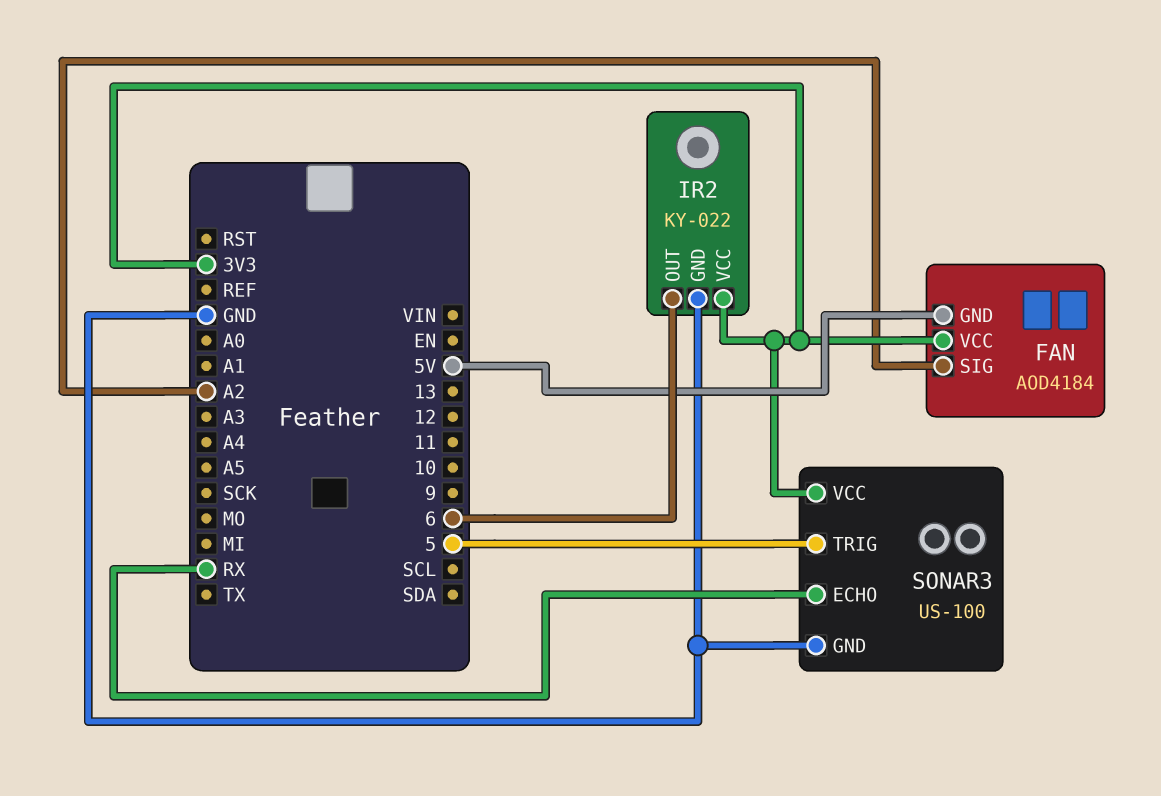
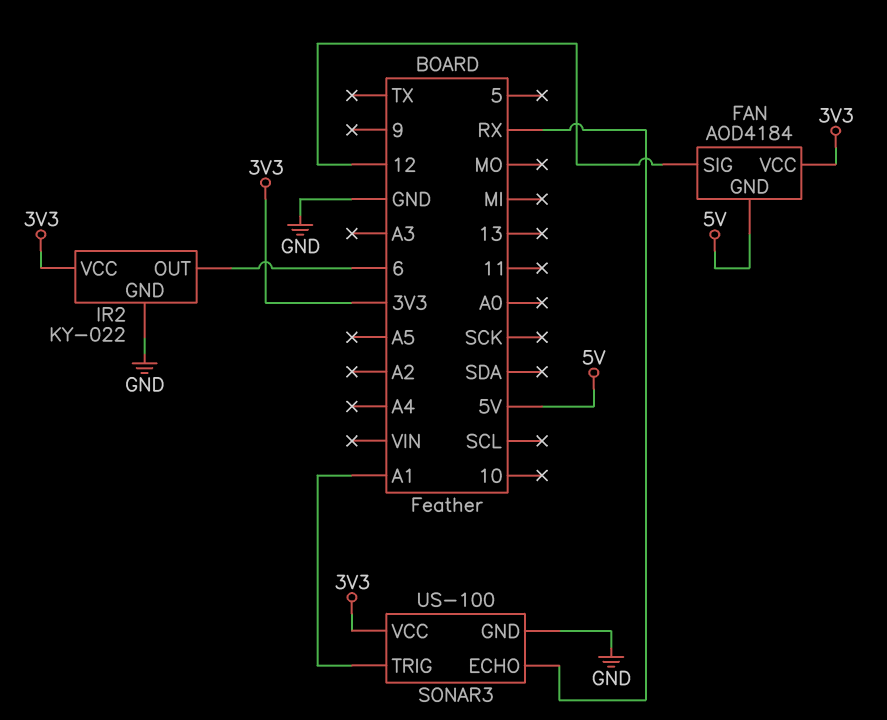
FAN pin SIG: A2 -> 12
SONAR3 pin TRIG: 5 -> A1

